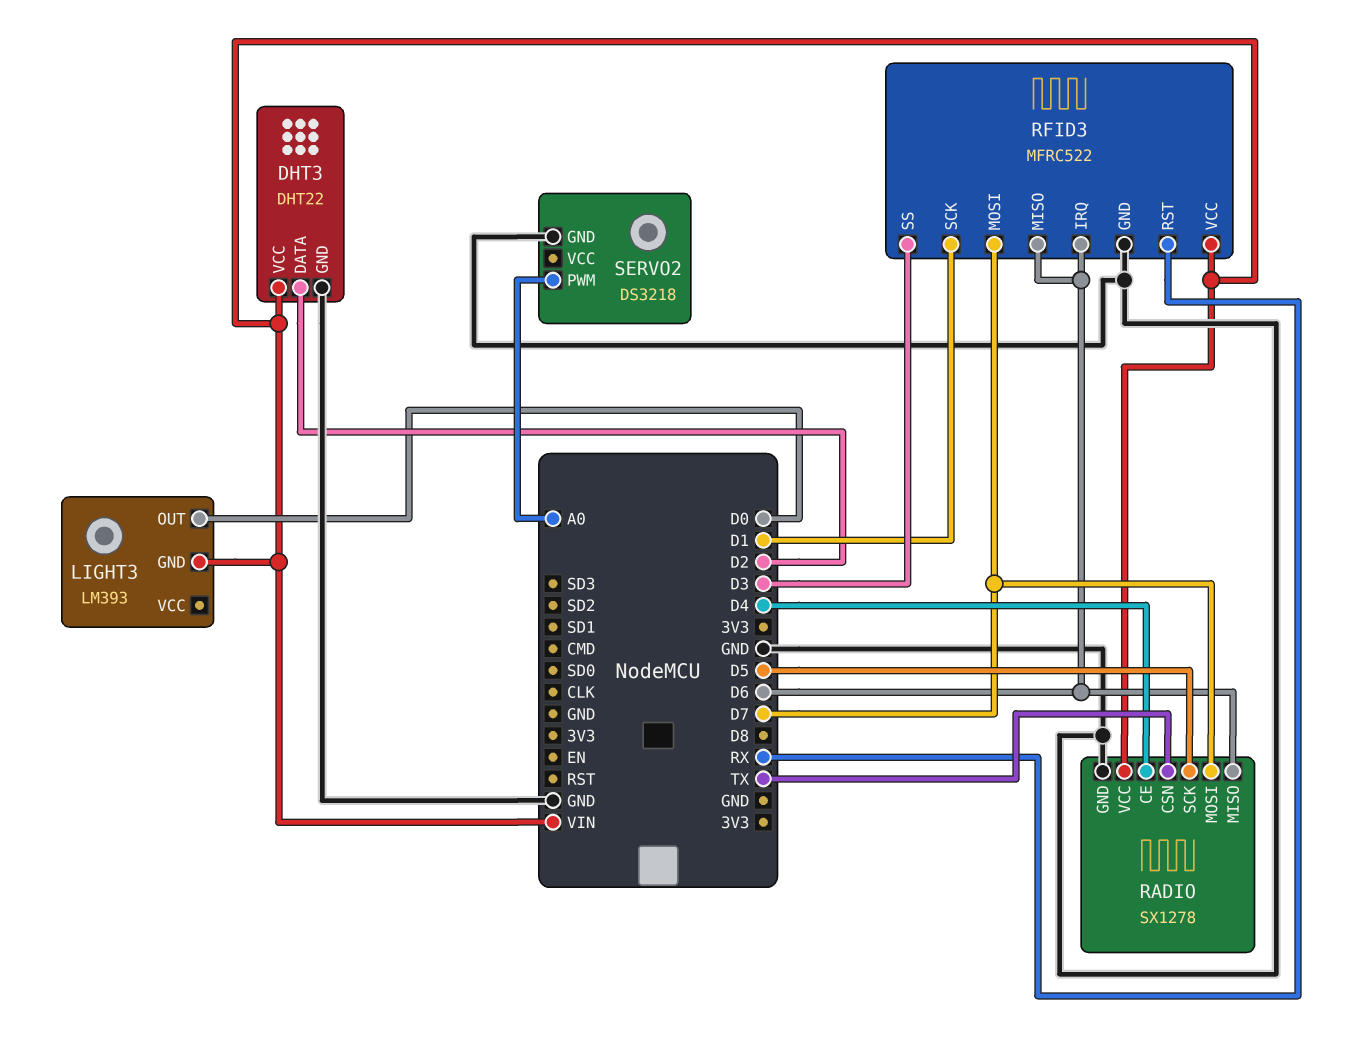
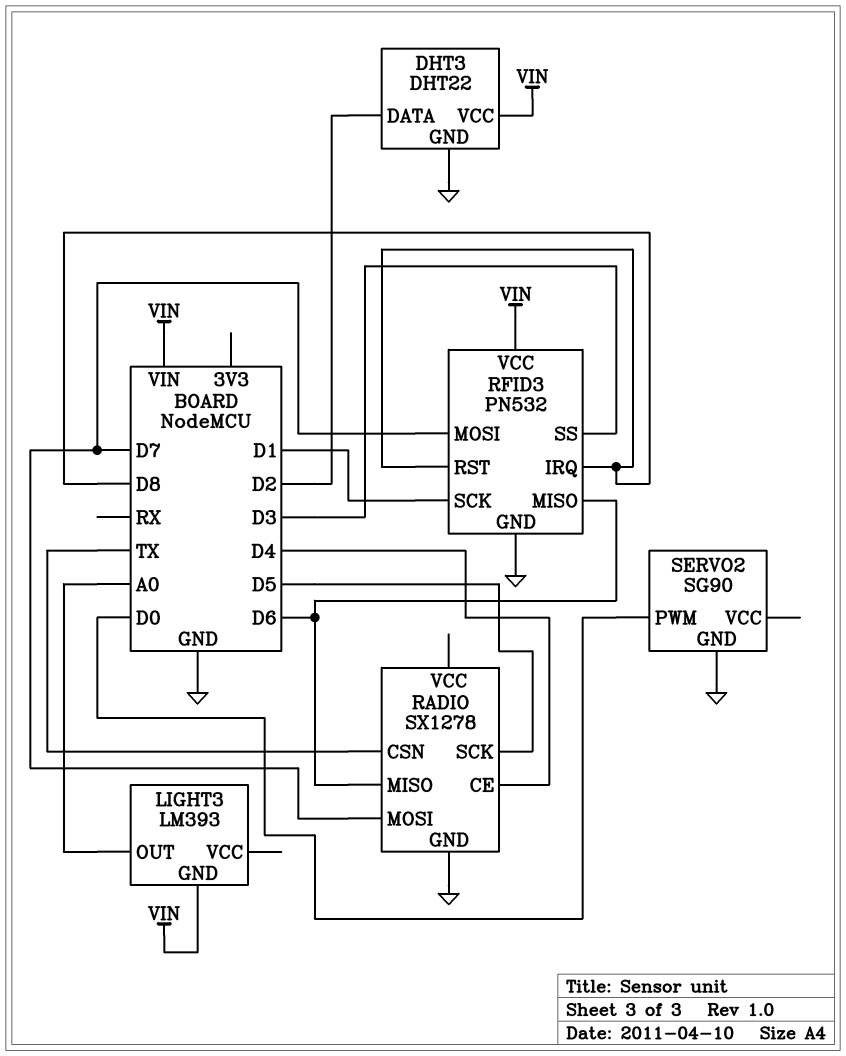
LIGHT3 pin OUT: D0 -> A0
RADIO pin VCC: VIN -> none
RFID3: MFRC522 -> PN532
RFID3 pin IRQ: D6 -> D8
RFID3 pin RST: RX -> D8
SERVO2: DS3218 -> SG90
SERVO2 pin PWM: A0 -> D0

